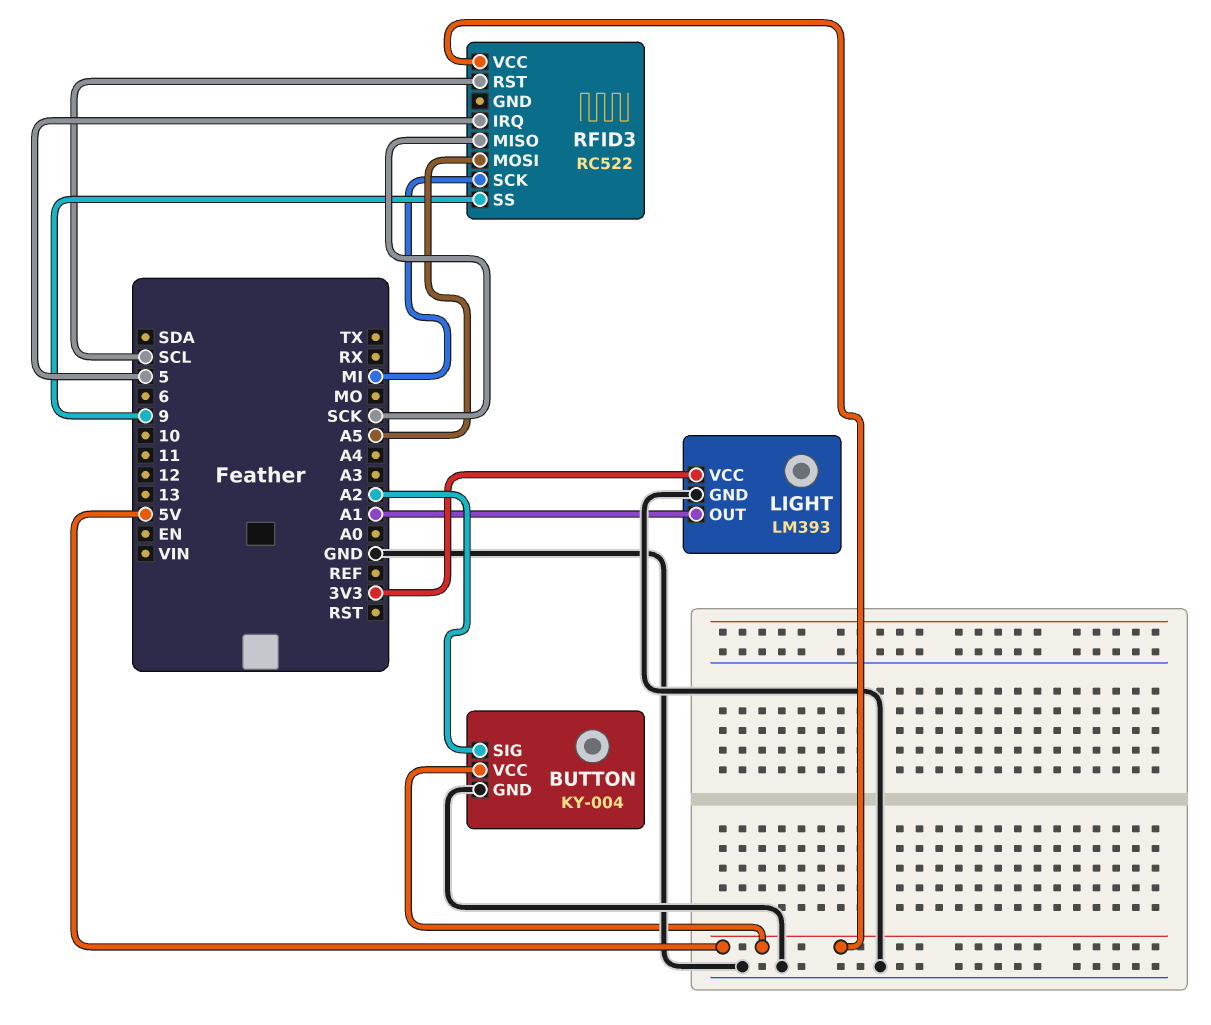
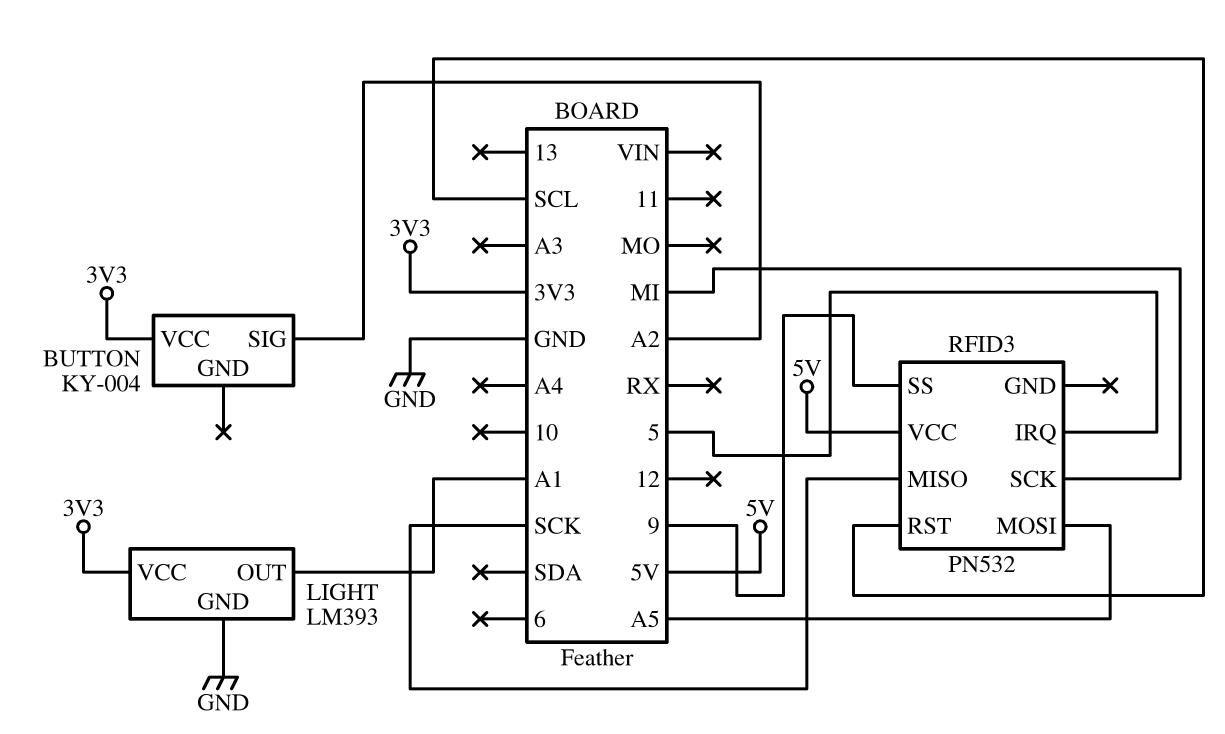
BUTTON pin GND: GND -> none
BUTTON pin VCC: 5V -> 3V3
RFID3: RC522 -> PN532

